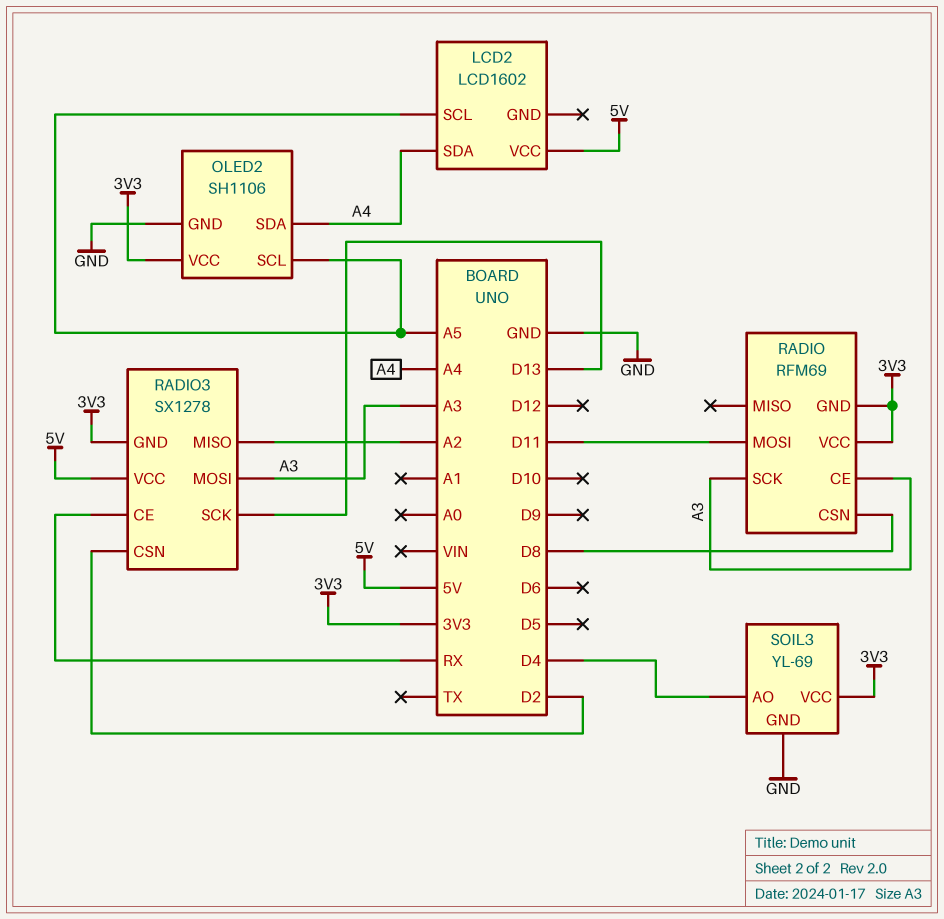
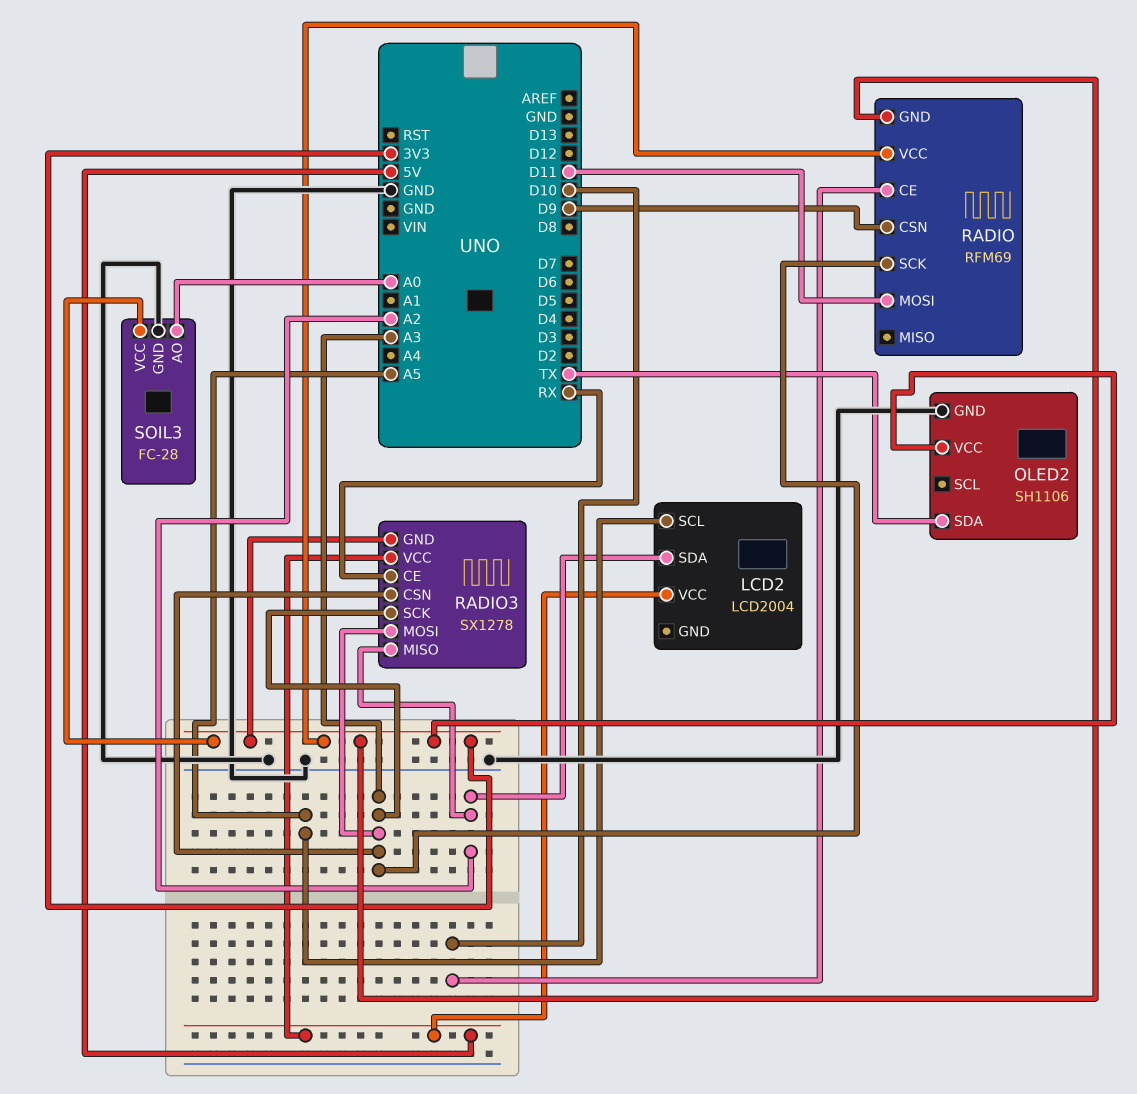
LCD2: LCD1602 -> LCD2004
LCD2 pin SDA: A4 -> A2
OLED2 pin SCL: A5 -> none
OLED2 pin SDA: A4 -> TX
RADIO pin CE: A3 -> D10
RADIO pin CSN: D8 -> D9
RADIO3 pin CSN: D2 -> A3
RADIO3 pin SCK: D13 -> A3
SOIL3: YL-69 -> FC-28
SOIL3 pin AO: D4 -> A0

